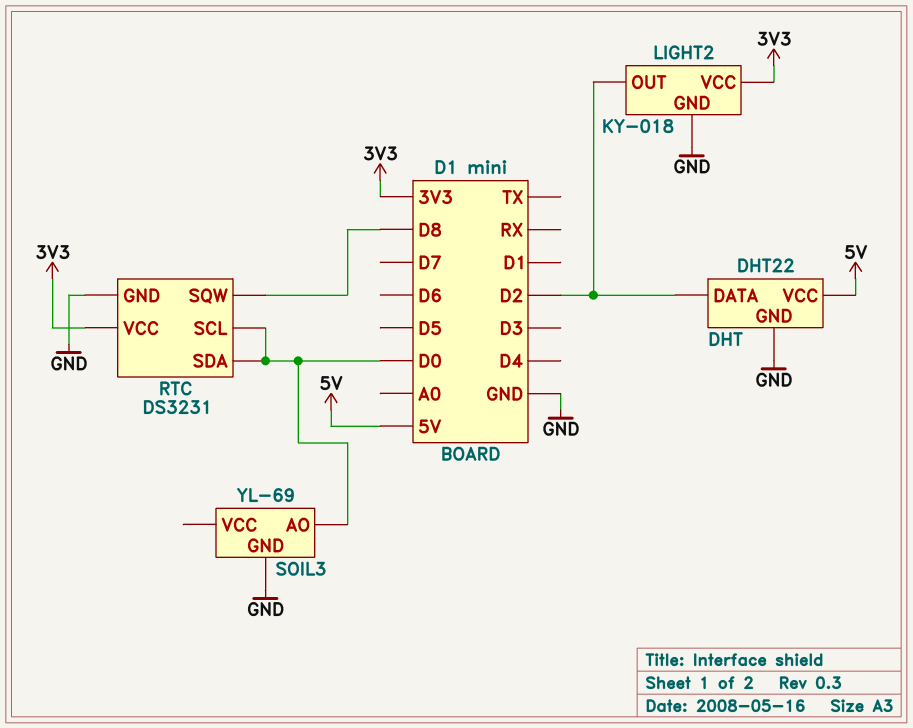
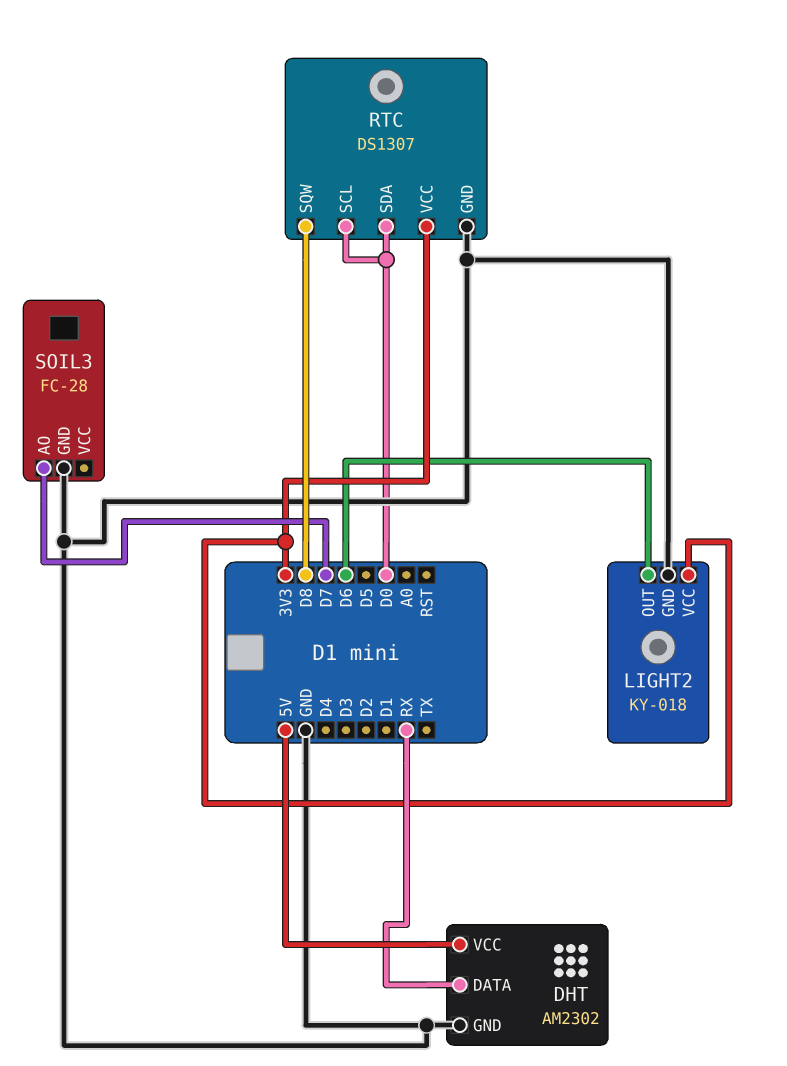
DHT: DHT22 -> AM2302
DHT pin DATA: D2 -> RX
LIGHT2 pin OUT: D2 -> D6
RTC: DS3231 -> DS1307
SOIL3: YL-69 -> FC-28
SOIL3 pin AO: D0 -> D7

